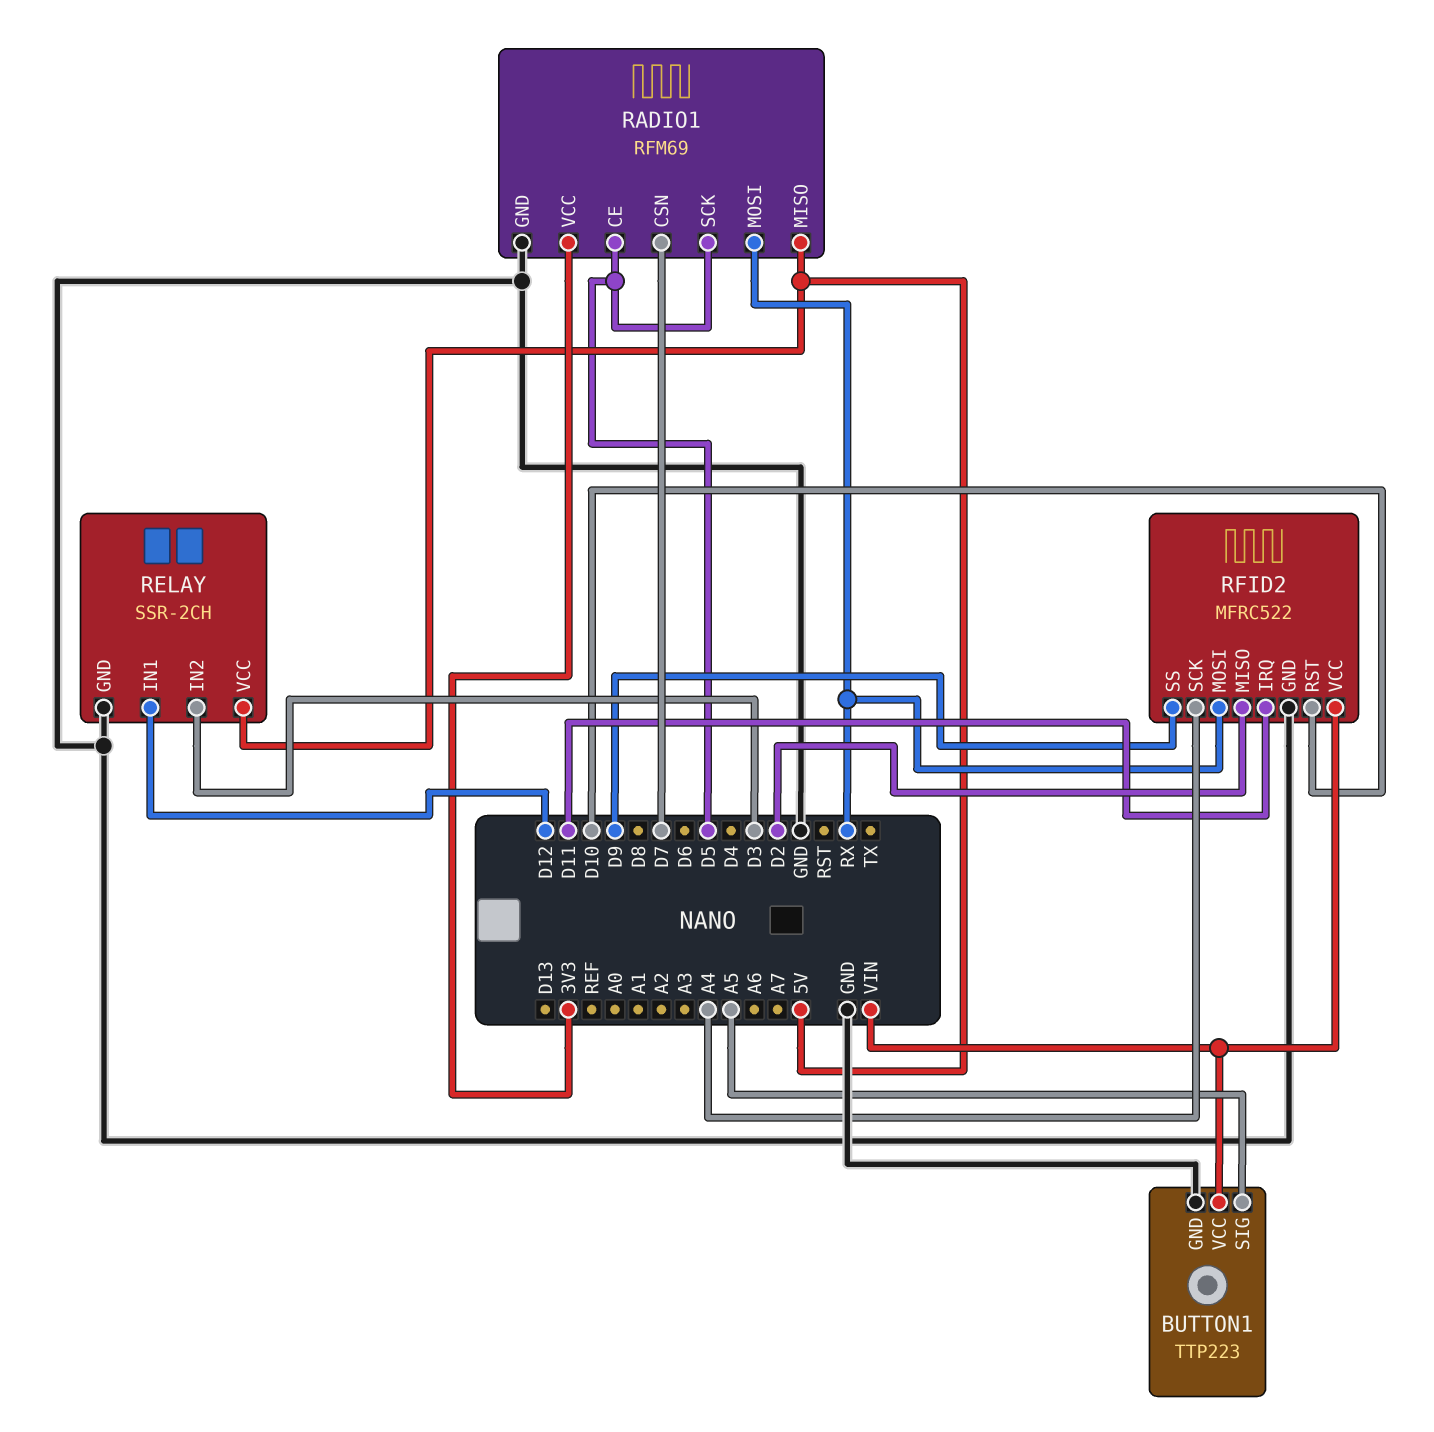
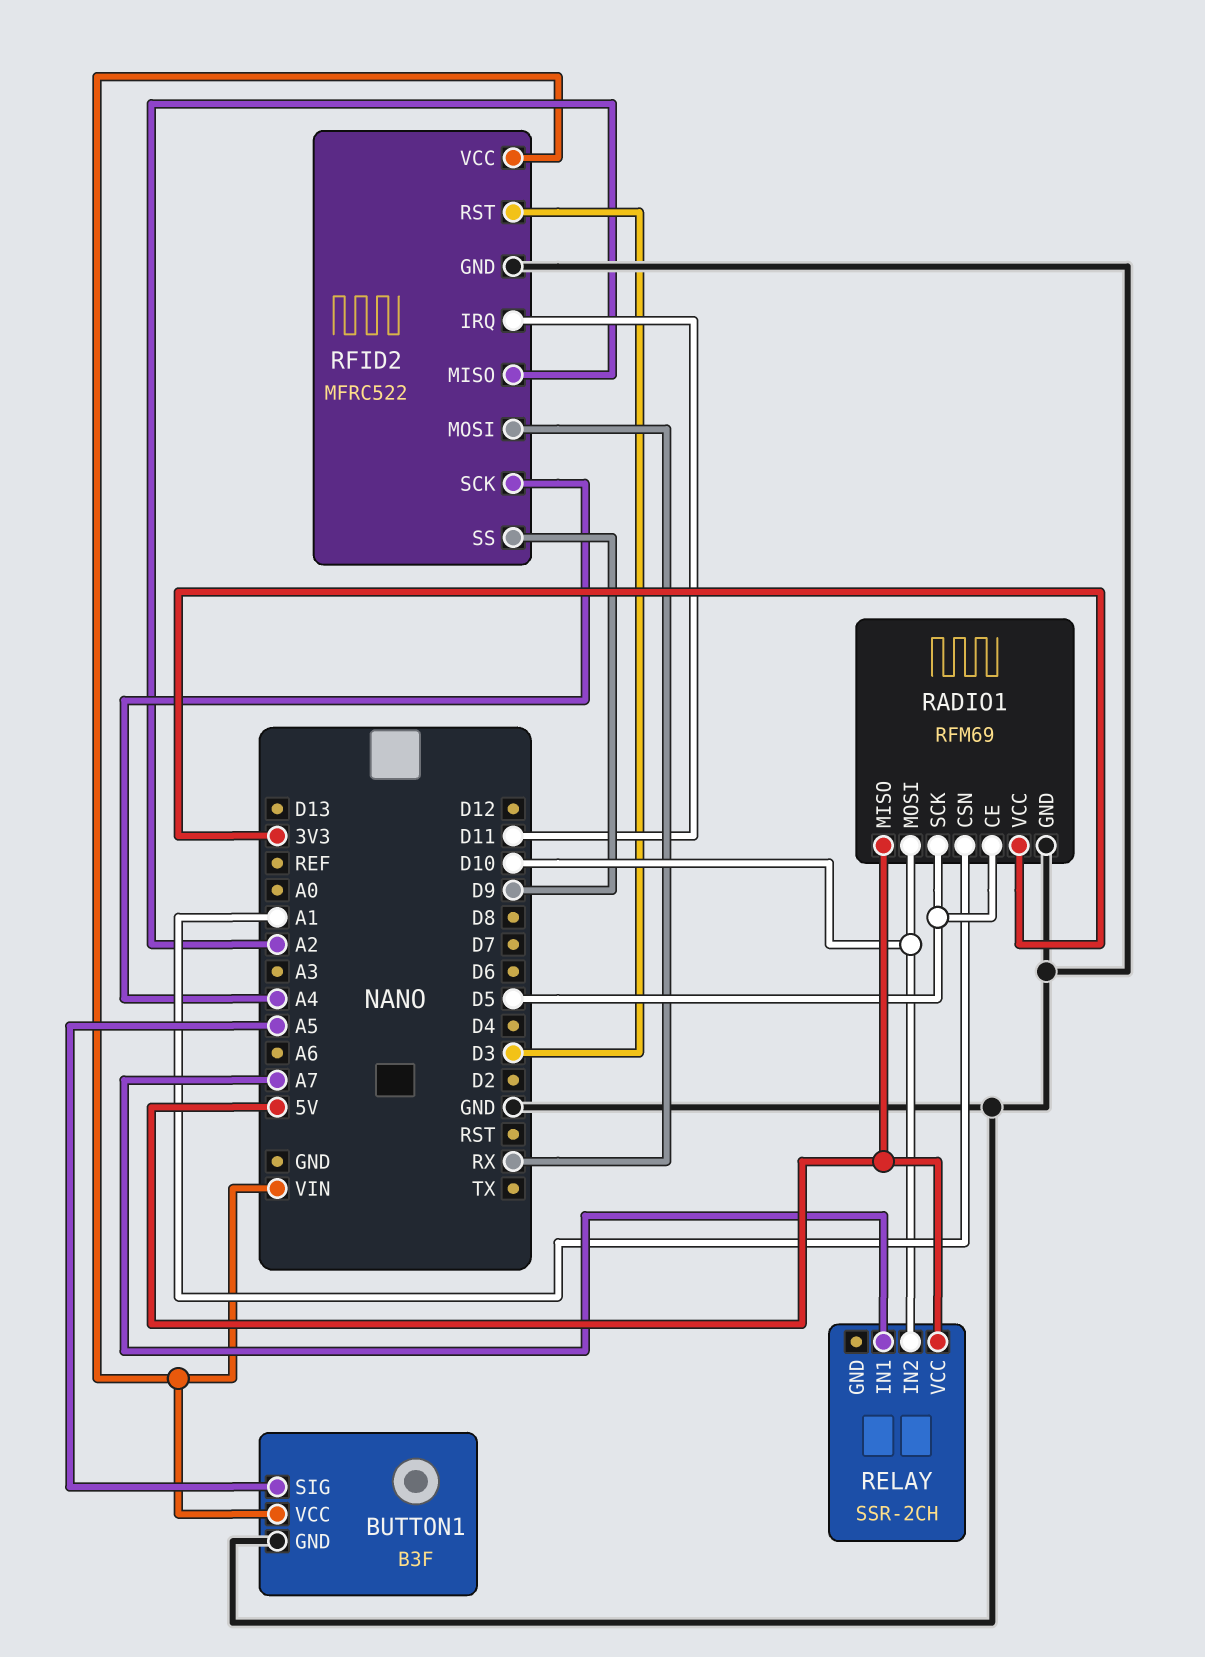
BUTTON1: TTP223 -> B3F
RADIO1 pin CSN: D7 -> A1
RADIO1 pin MOSI: RX -> D10
RELAY pin GND: GND -> none
RELAY pin IN1: D12 -> A7
RELAY pin IN2: D3 -> D10
RFID2 pin MISO: D2 -> A2
RFID2 pin RST: D10 -> D3

